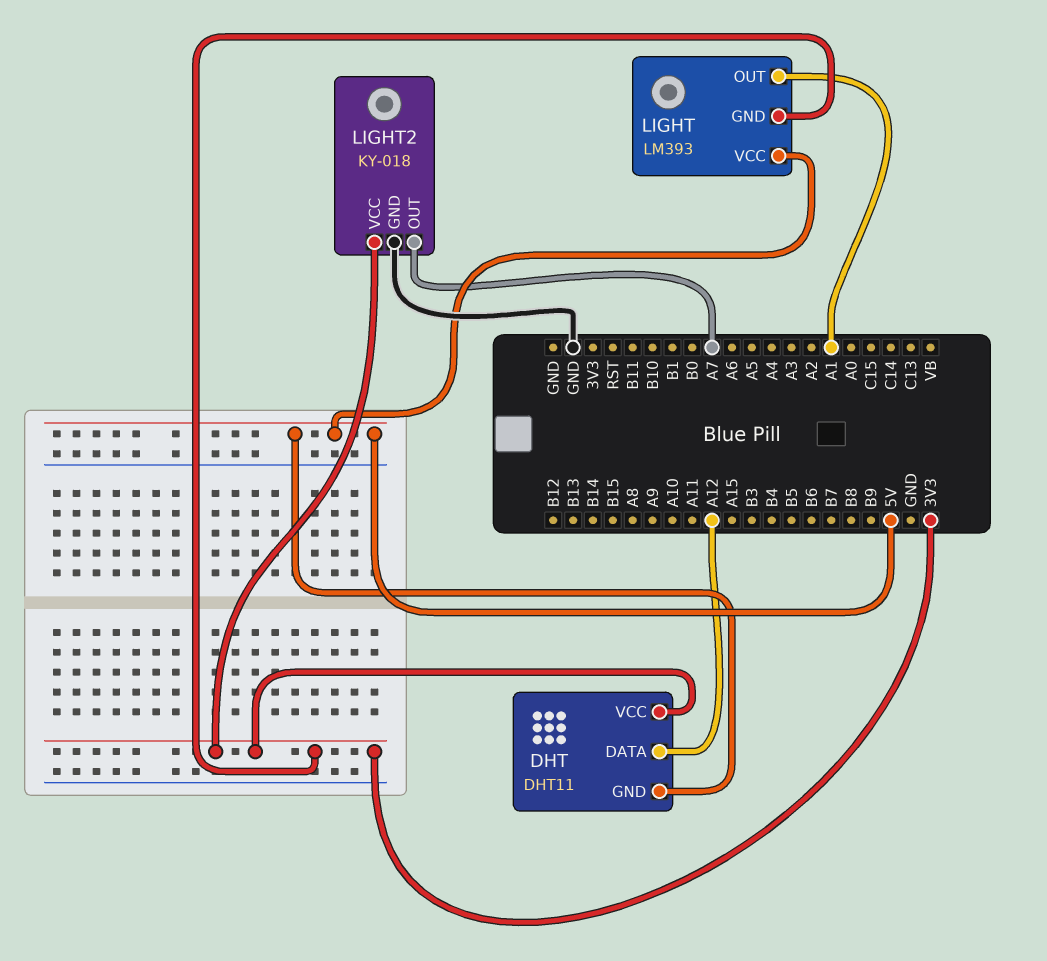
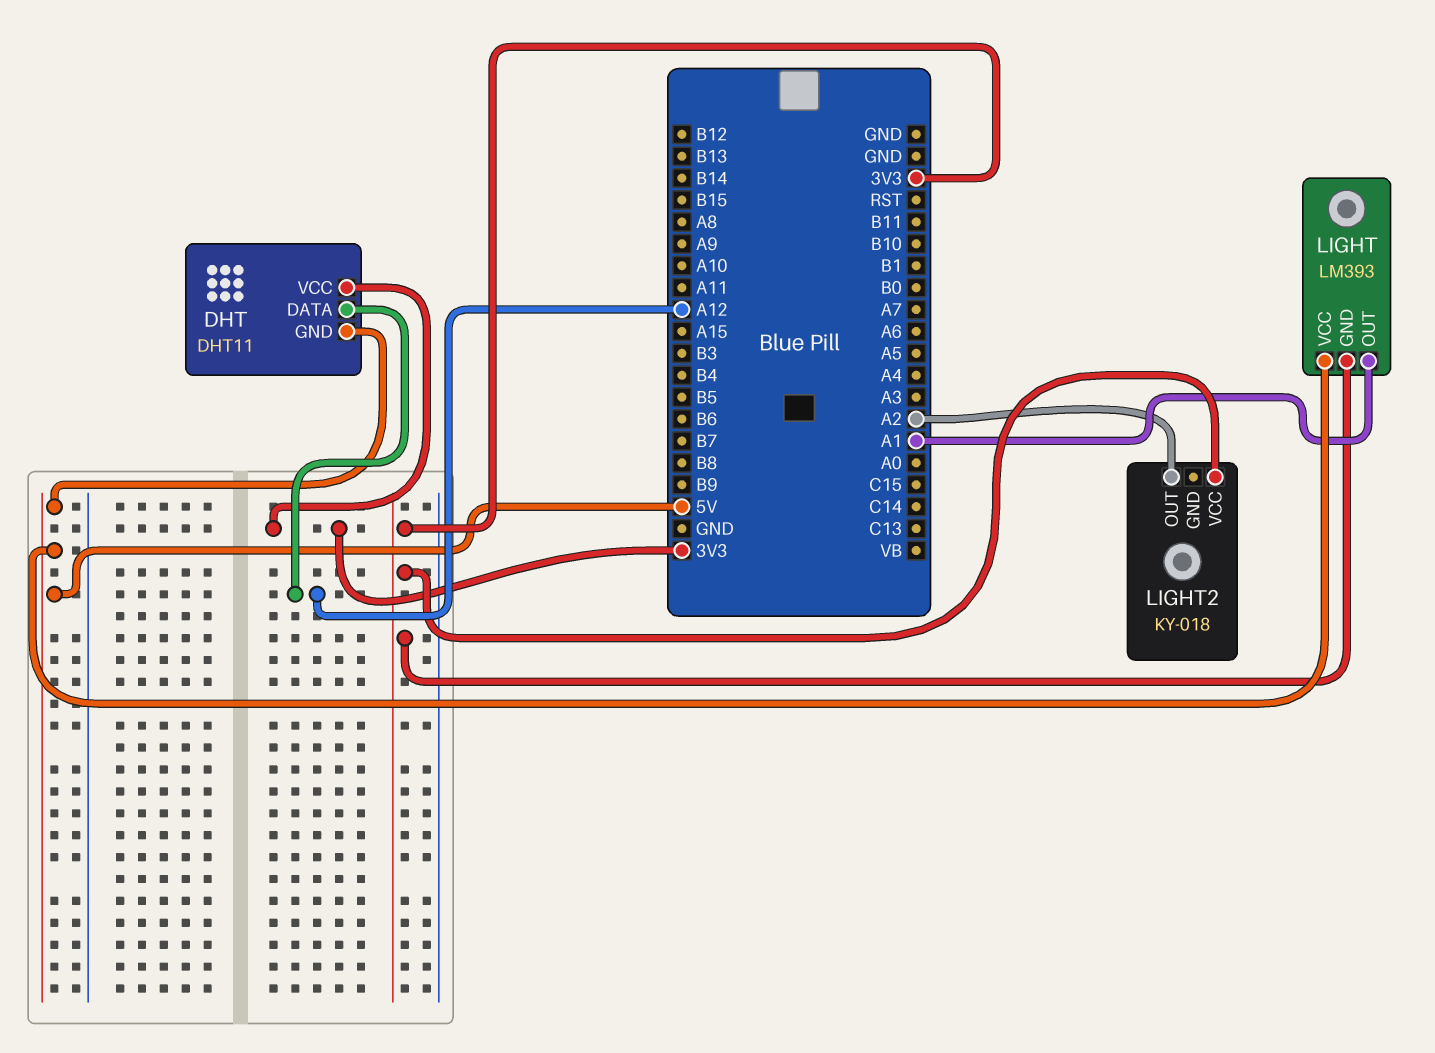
LIGHT2 pin GND: GND -> none
LIGHT2 pin OUT: A7 -> A2

